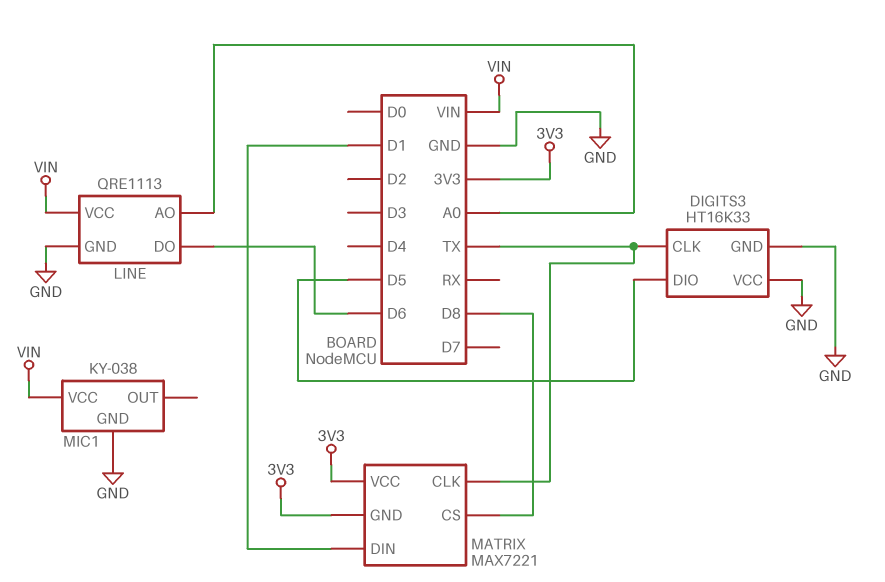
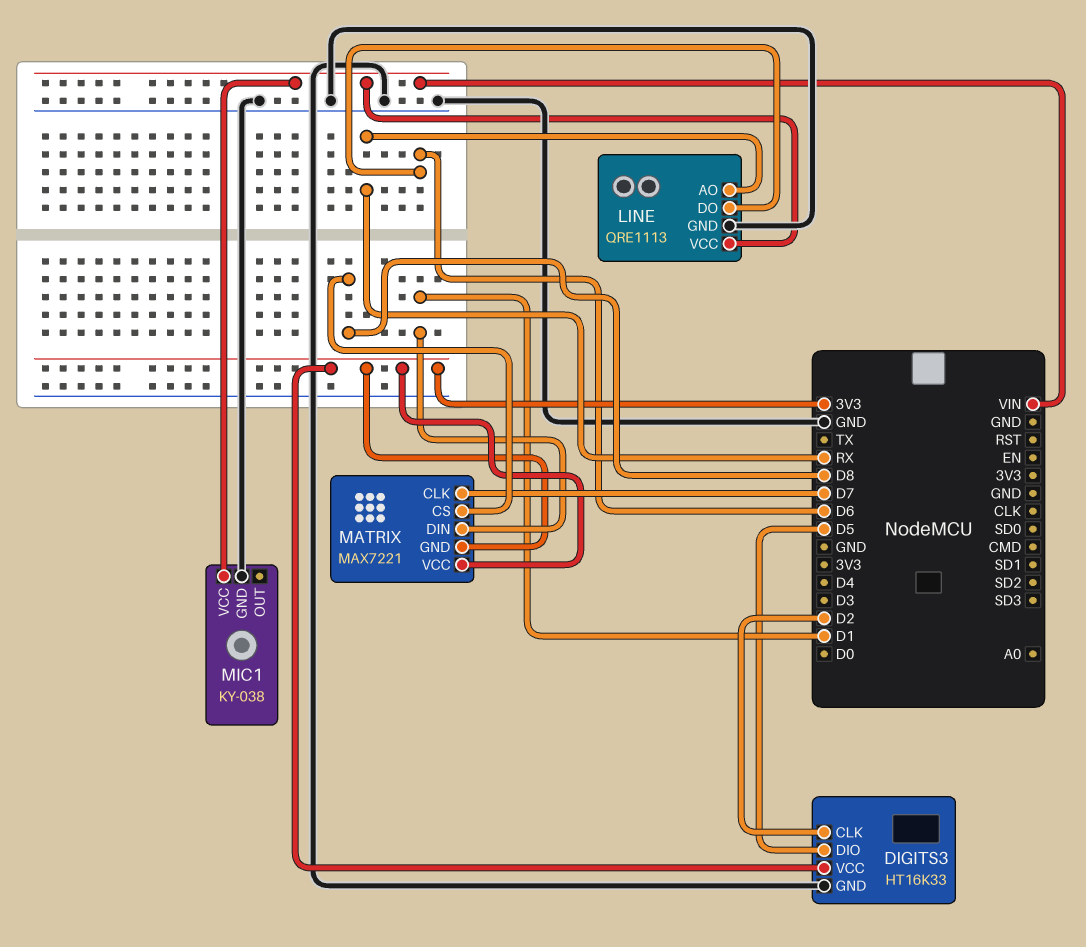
DIGITS3 pin CLK: TX -> D2
DIGITS3 pin VCC: GND -> 3V3
LINE pin AO: A0 -> RX
MATRIX pin CLK: TX -> D7

